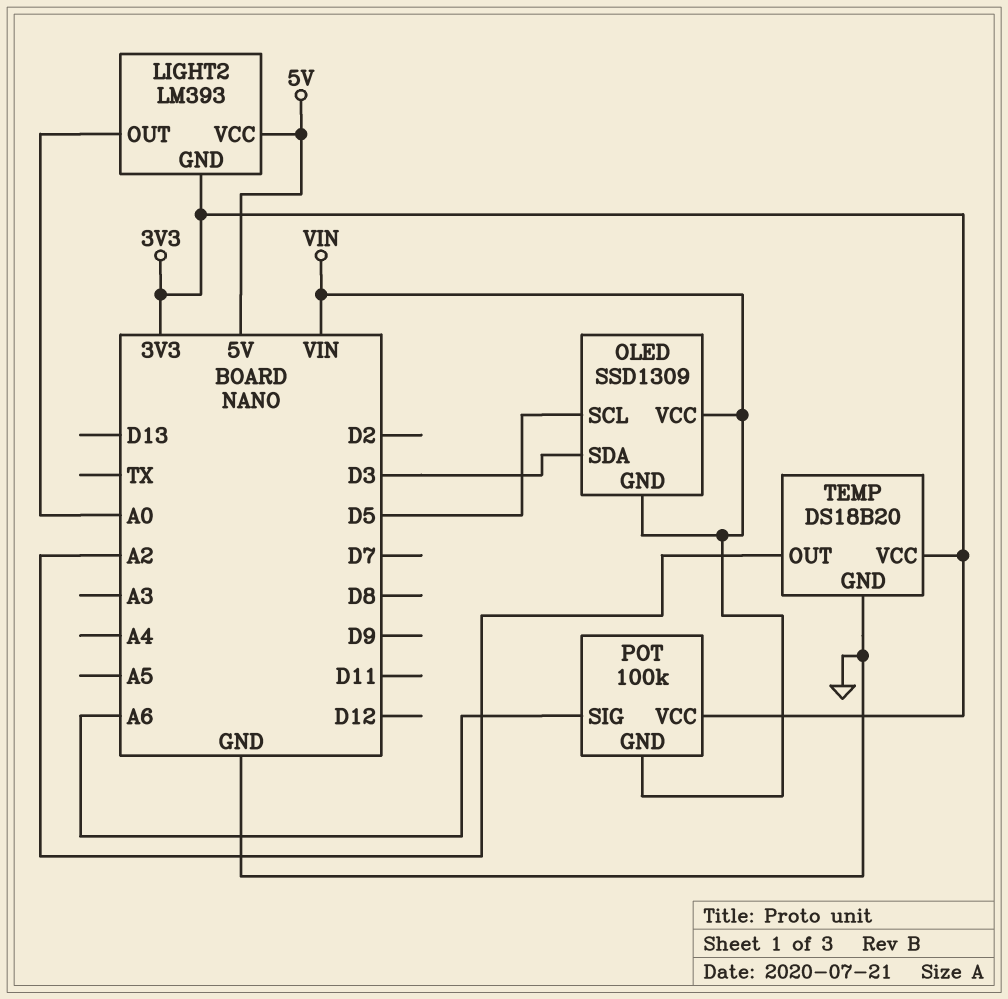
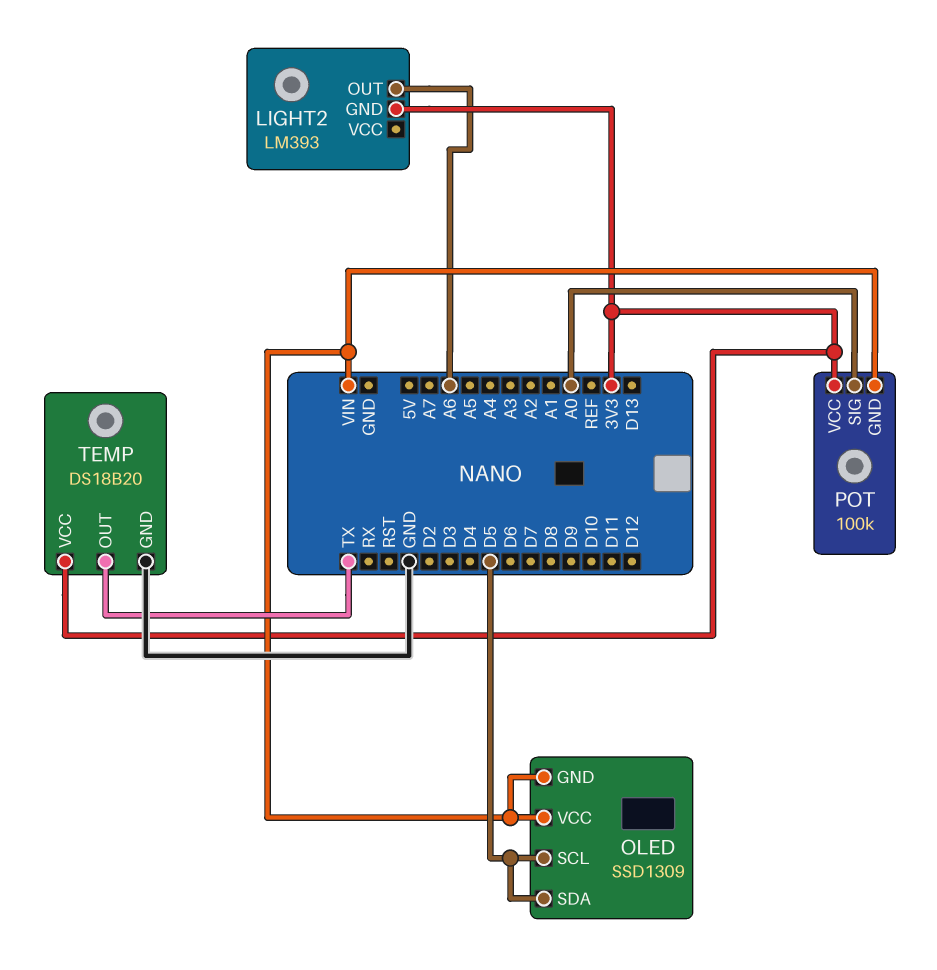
LIGHT2 pin OUT: A0 -> A6
LIGHT2 pin VCC: 5V -> none
OLED pin SDA: D3 -> D5
POT pin SIG: A6 -> A0
TEMP pin OUT: A2 -> TX

